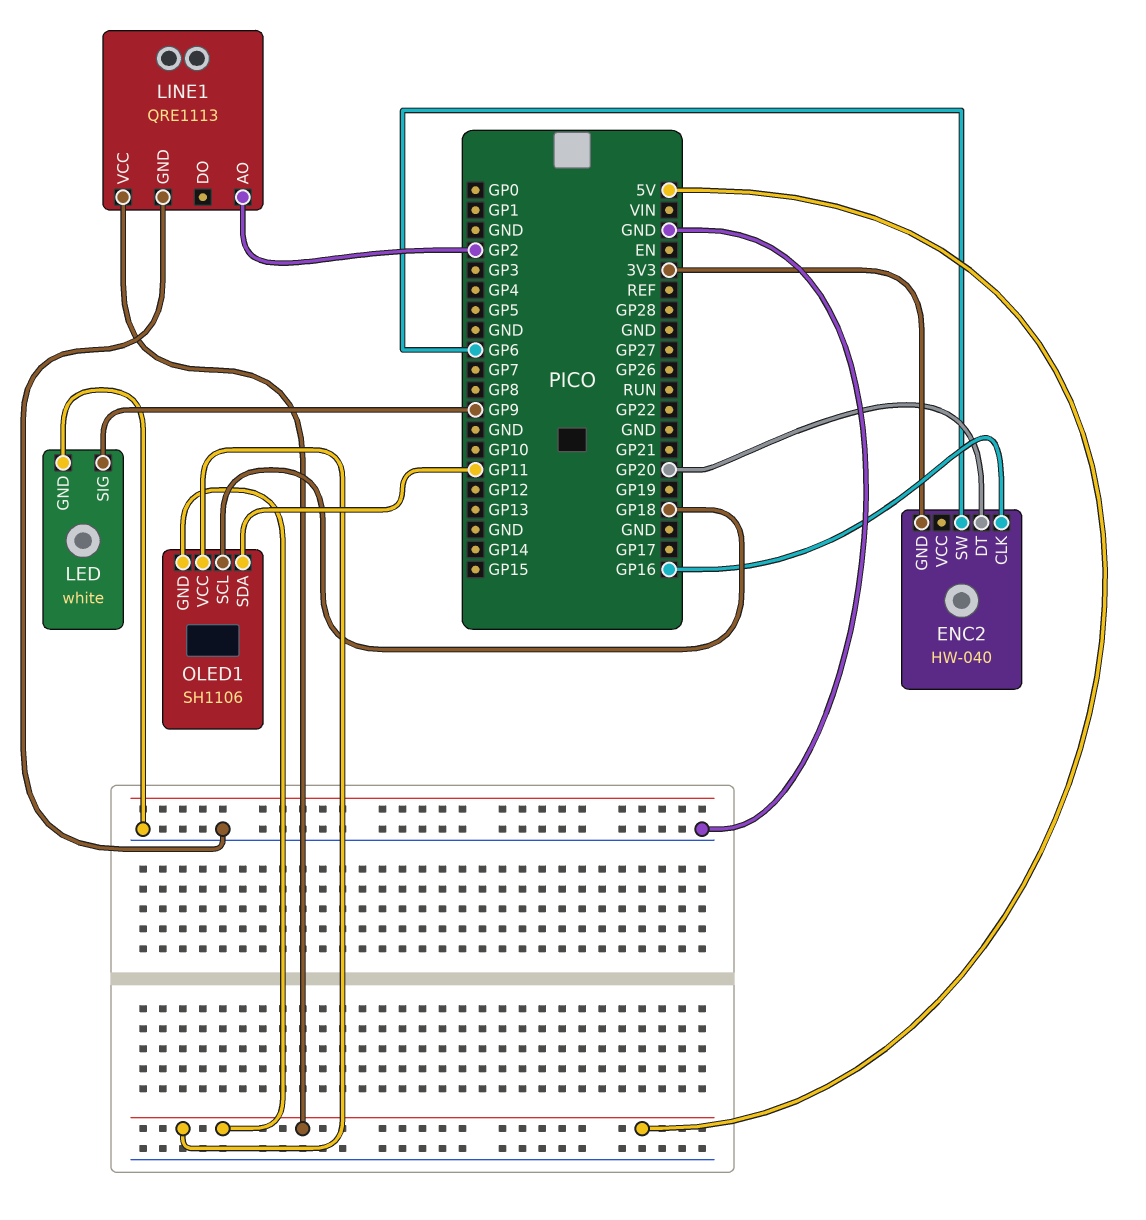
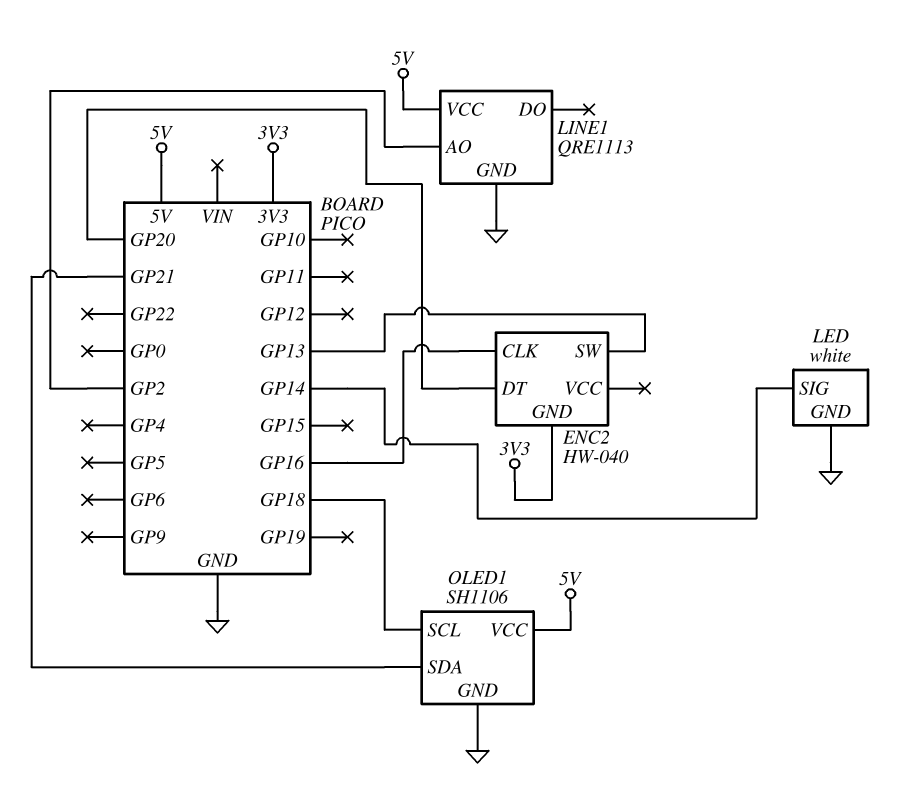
ENC2 pin SW: GP6 -> GP13
LED pin SIG: GP9 -> GP14
OLED1 pin GND: 5V -> GND
OLED1 pin SDA: GP11 -> GP21

